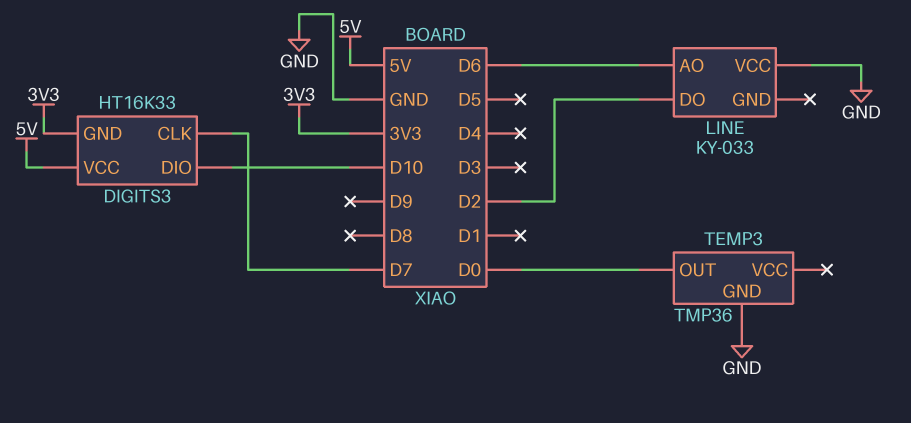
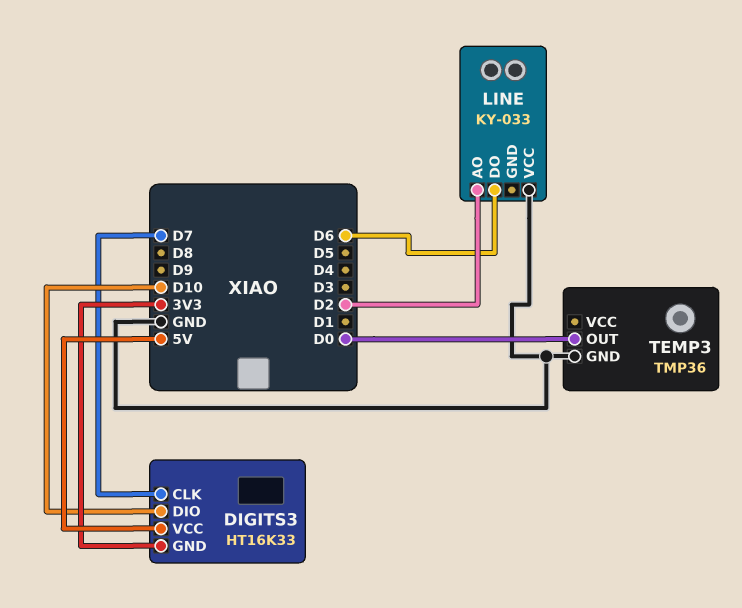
LINE pin AO: D6 -> D2
LINE pin DO: D2 -> D6

